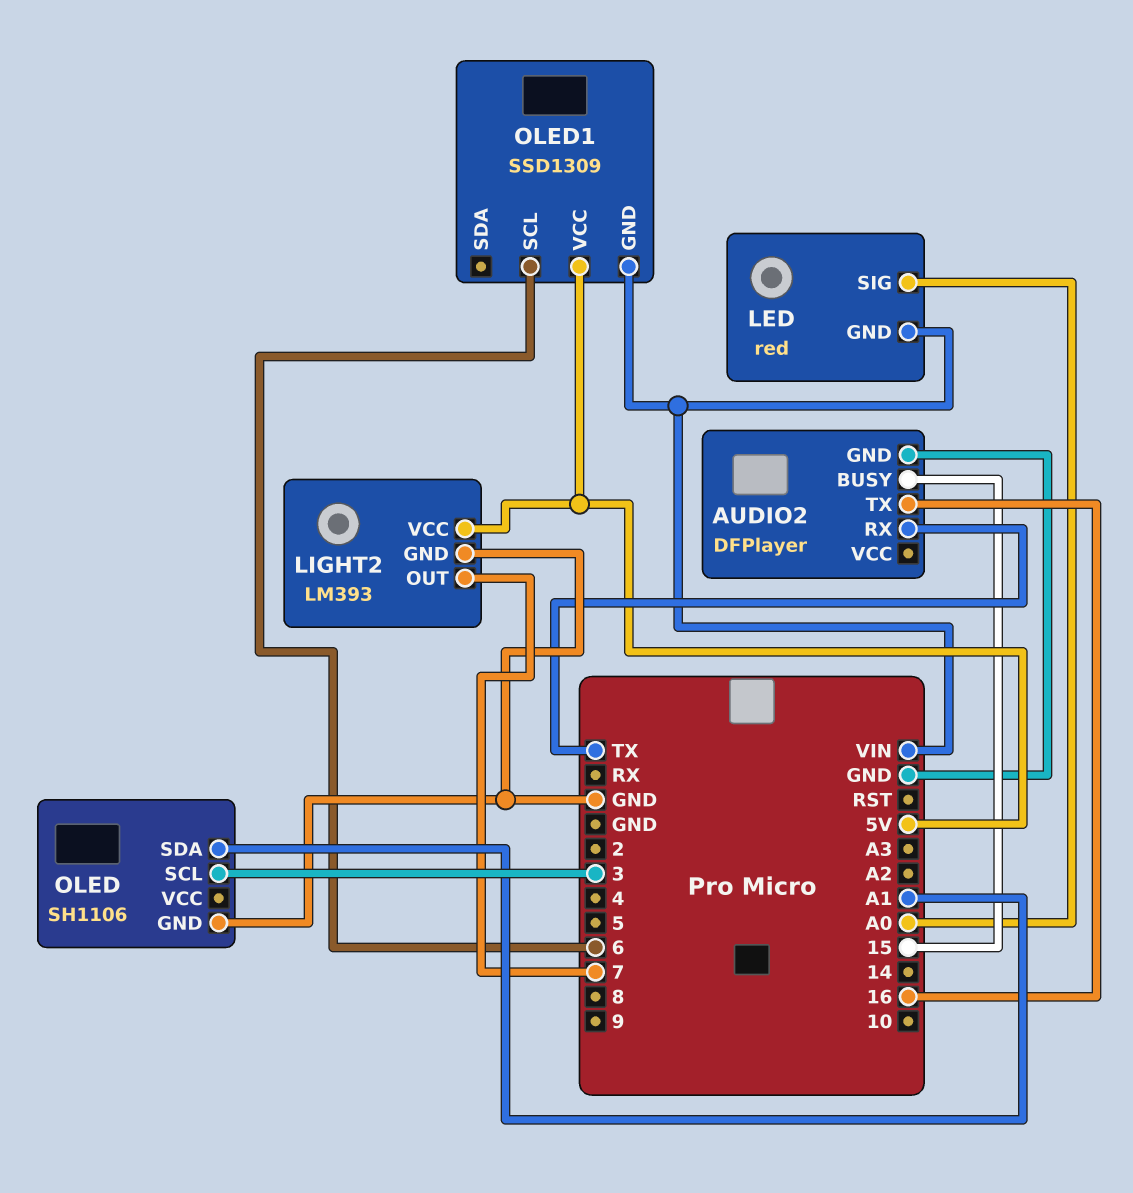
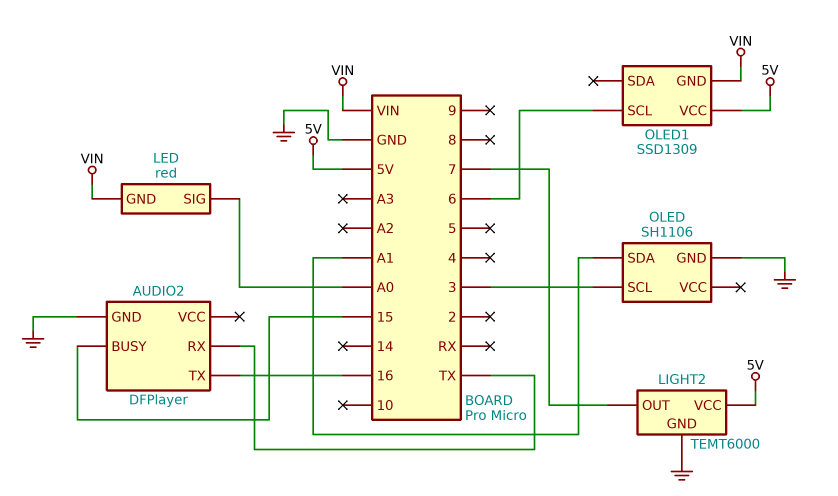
LIGHT2: LM393 -> TEMT6000

